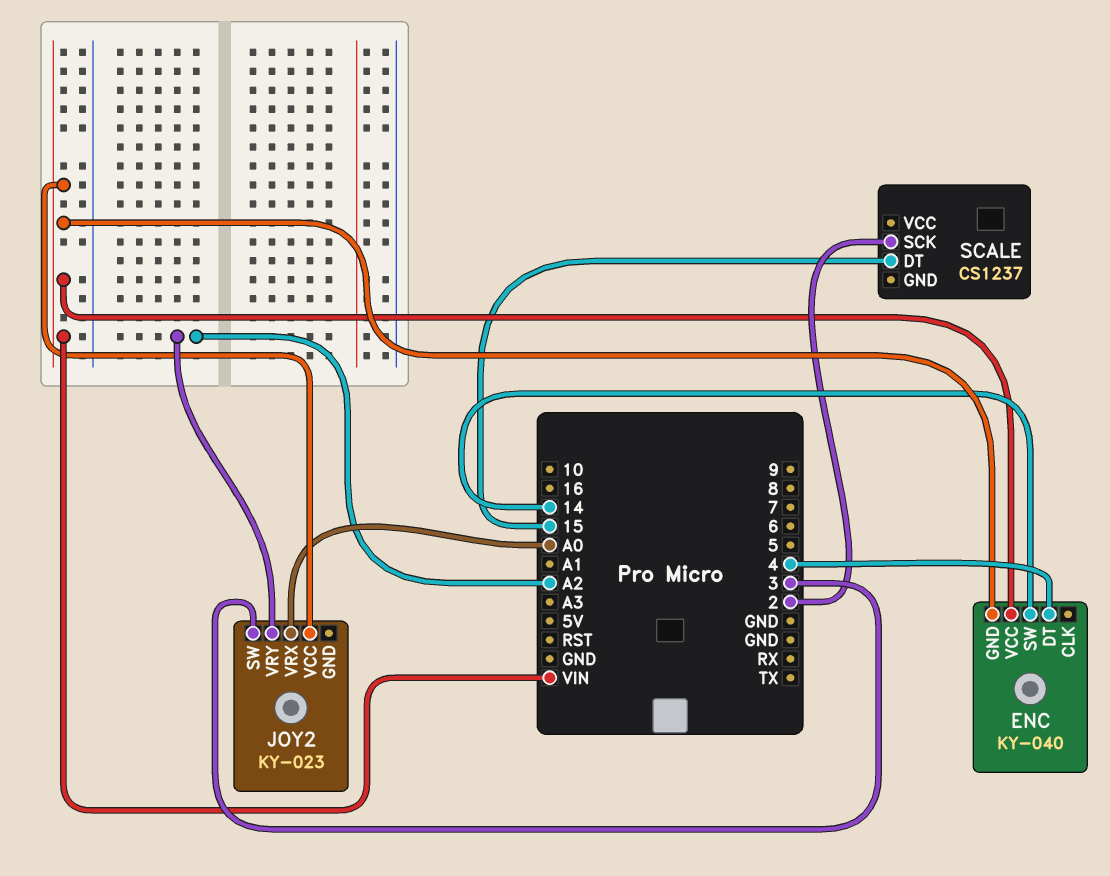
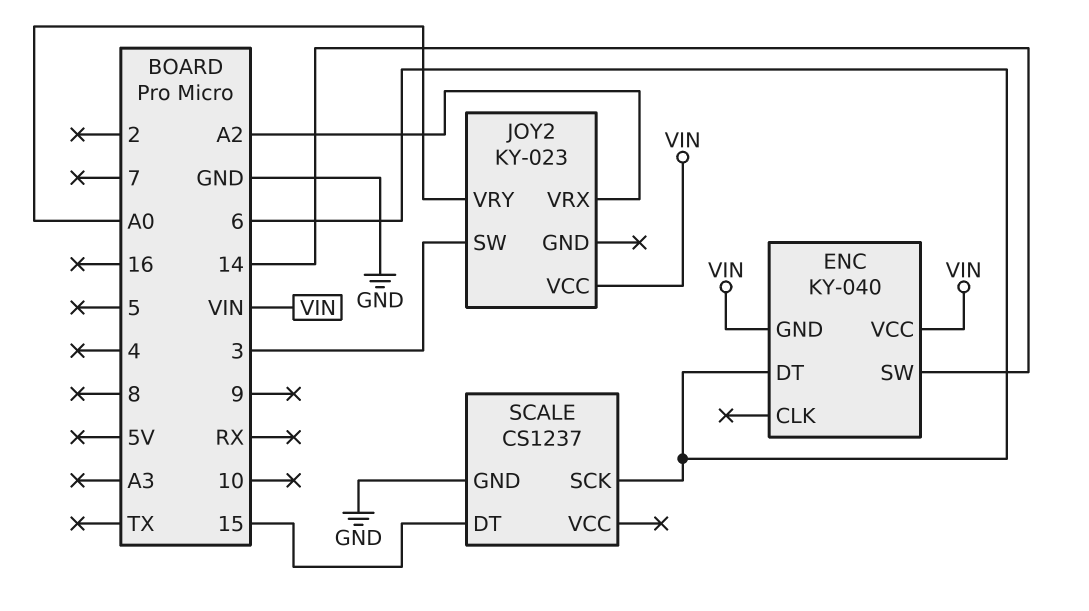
ENC pin DT: 4 -> 6
JOY2 pin VRX: A0 -> A2
JOY2 pin VRY: A2 -> A0
SCALE pin GND: none -> GND
SCALE pin SCK: 2 -> 6

